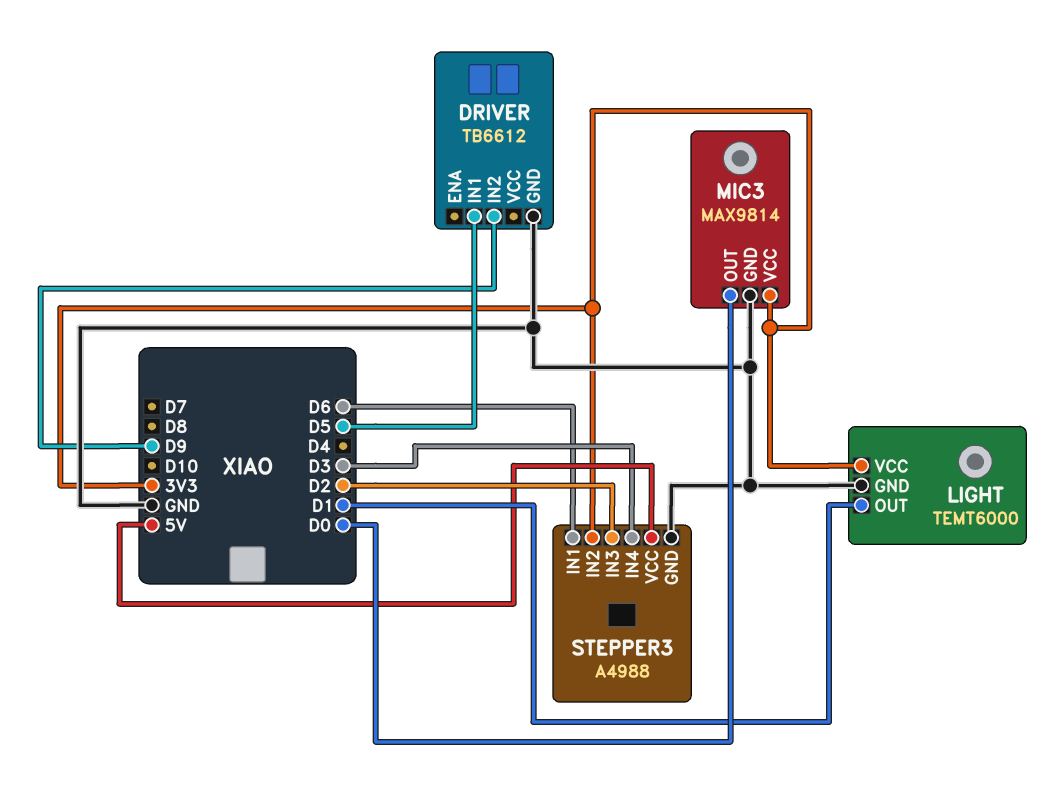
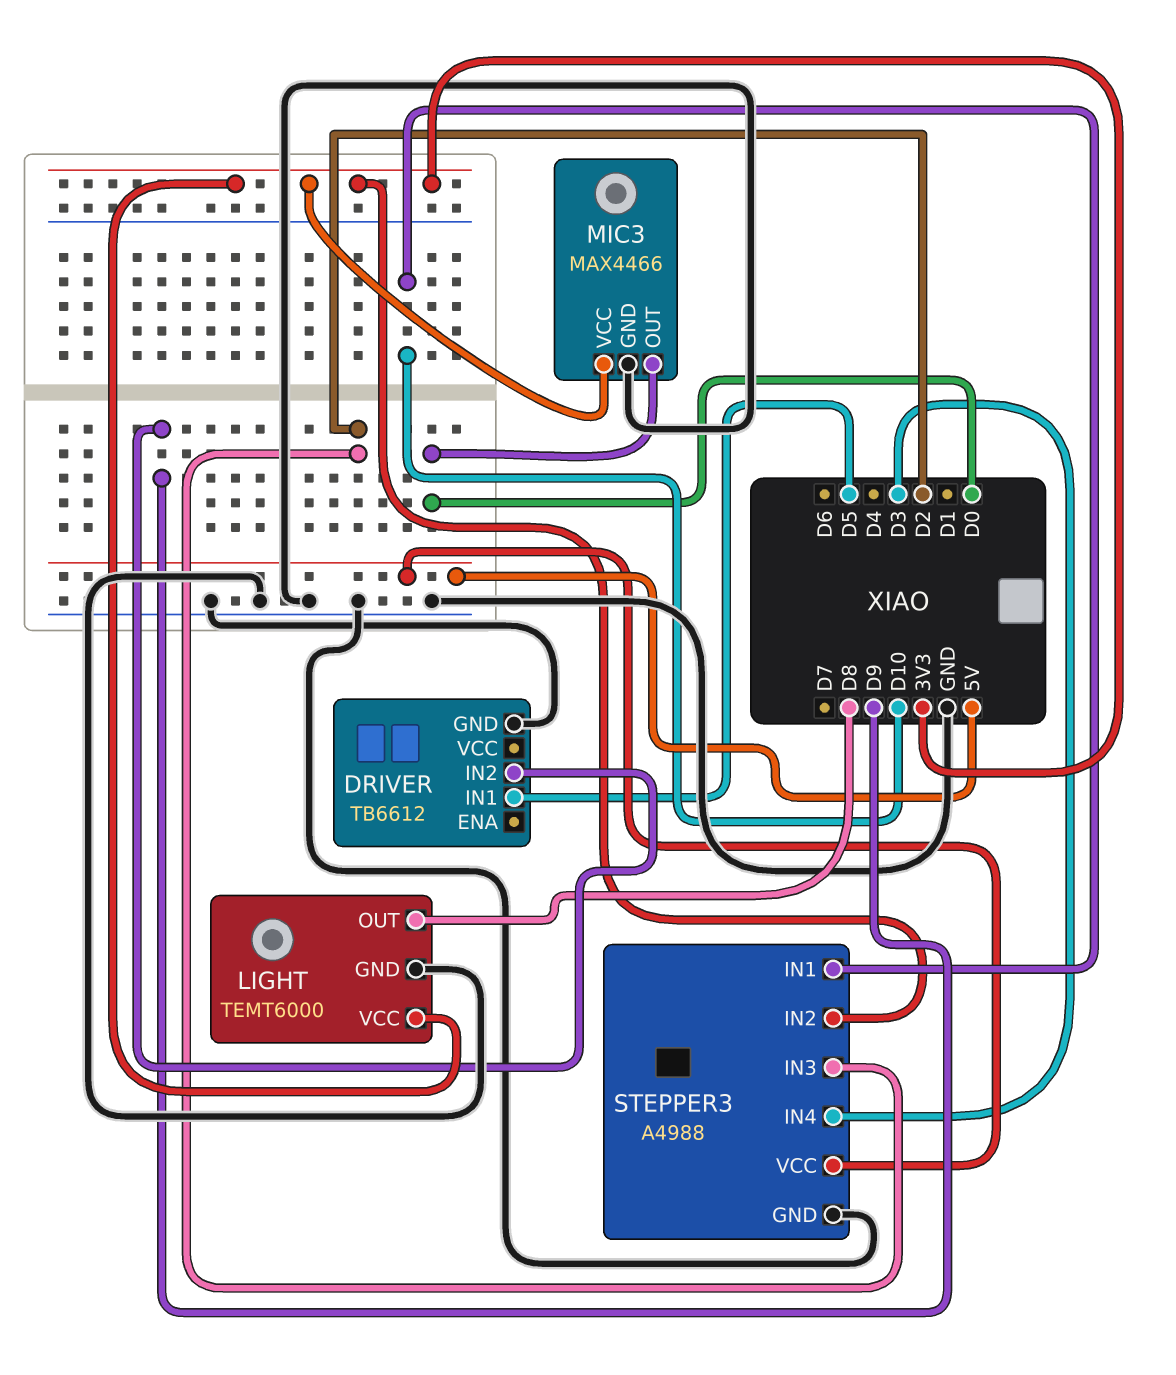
LIGHT pin OUT: D1 -> D8
MIC3: MAX9814 -> MAX4466
STEPPER3 pin IN1: D6 -> D10

